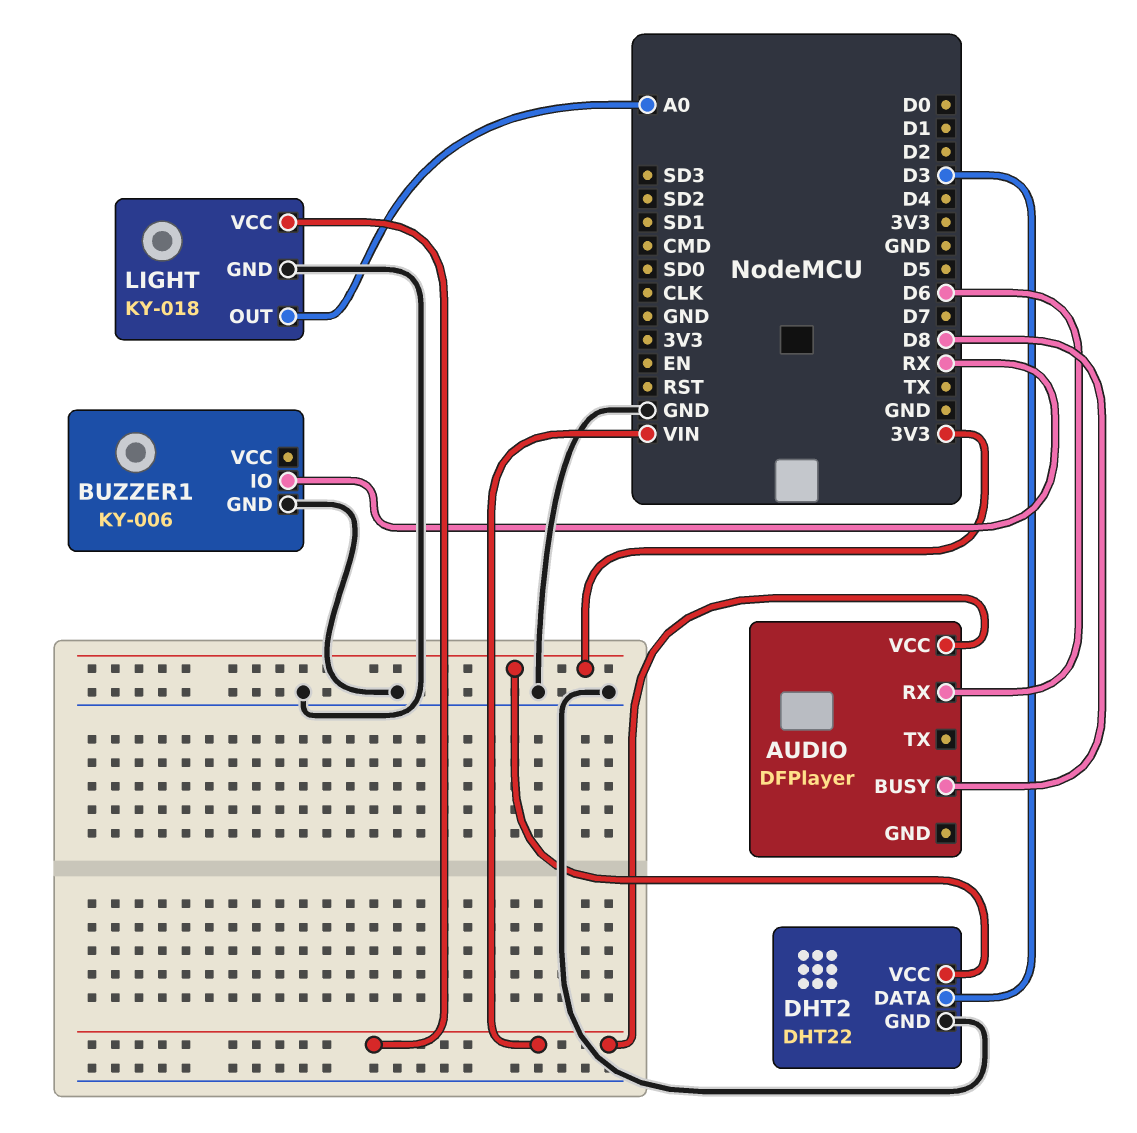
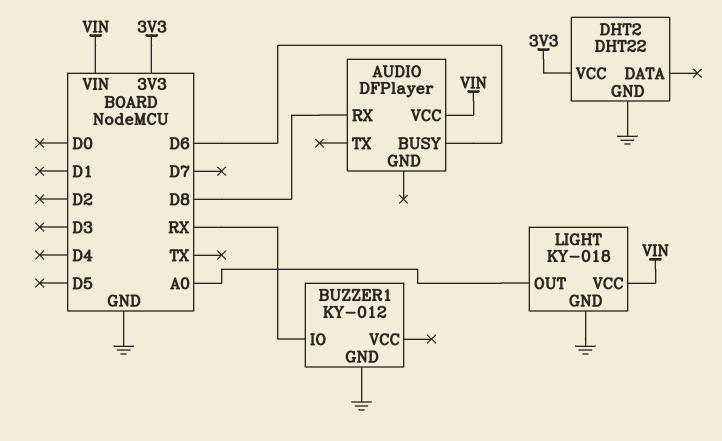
AUDIO pin BUSY: D8 -> D6
AUDIO pin RX: D6 -> D8
BUZZER1: KY-006 -> KY-012
DHT2 pin DATA: D3 -> none

